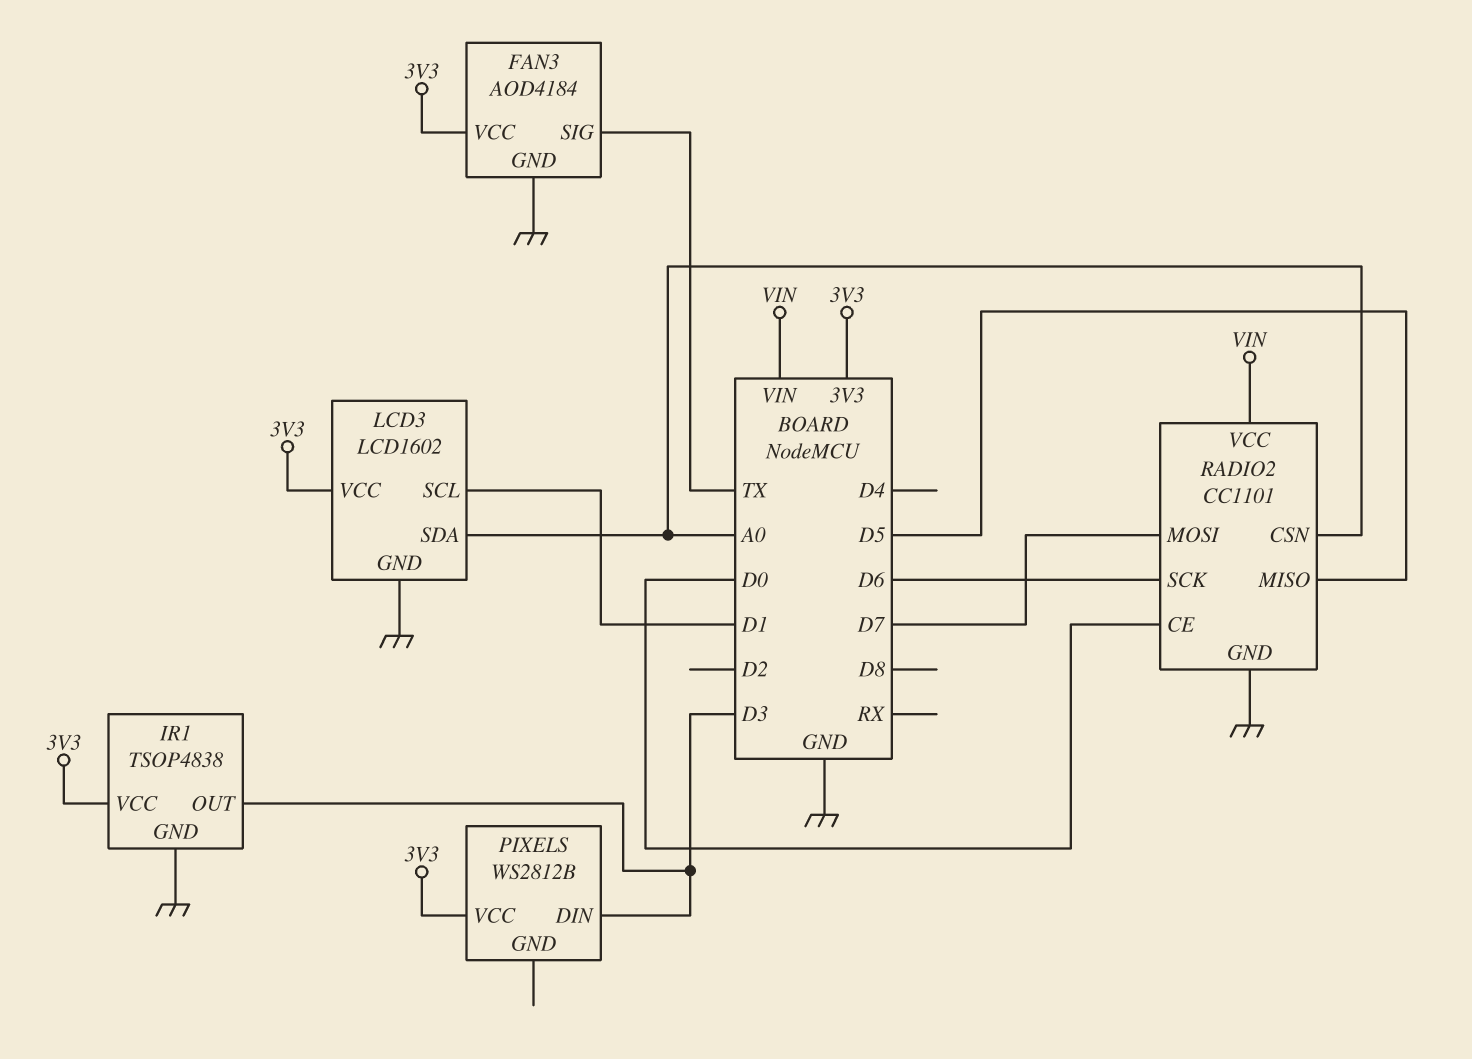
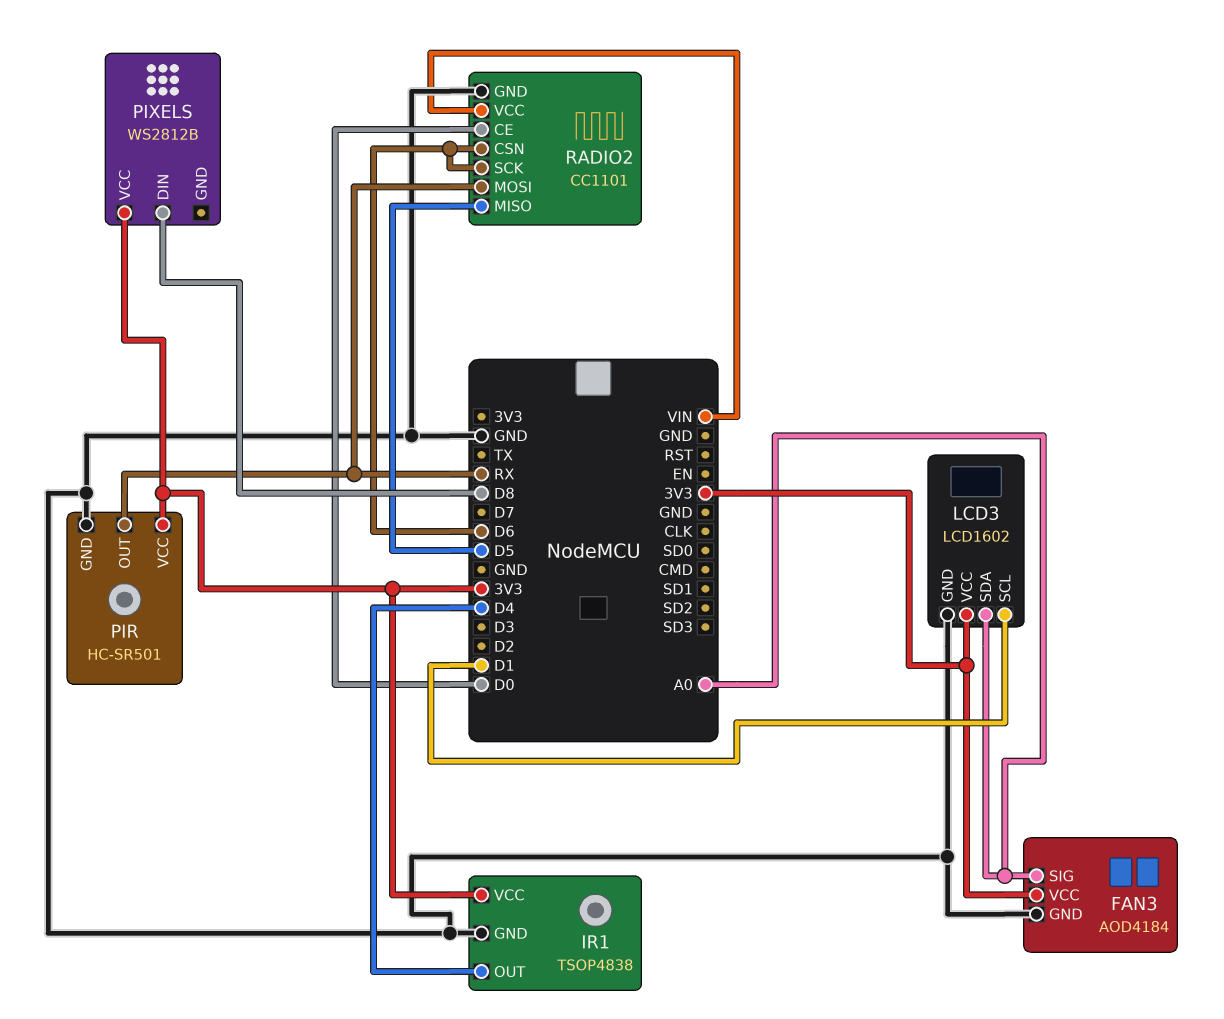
FAN3 pin SIG: TX -> A0
IR1 pin OUT: D3 -> D4
PIR: none -> HC-SR501
PIR pin GND: none -> GND
PIR pin OUT: none -> RX
PIR pin VCC: none -> 3V3
PIXELS pin DIN: D3 -> D8
RADIO2 pin CSN: A0 -> D6
RADIO2 pin MOSI: D7 -> RX

